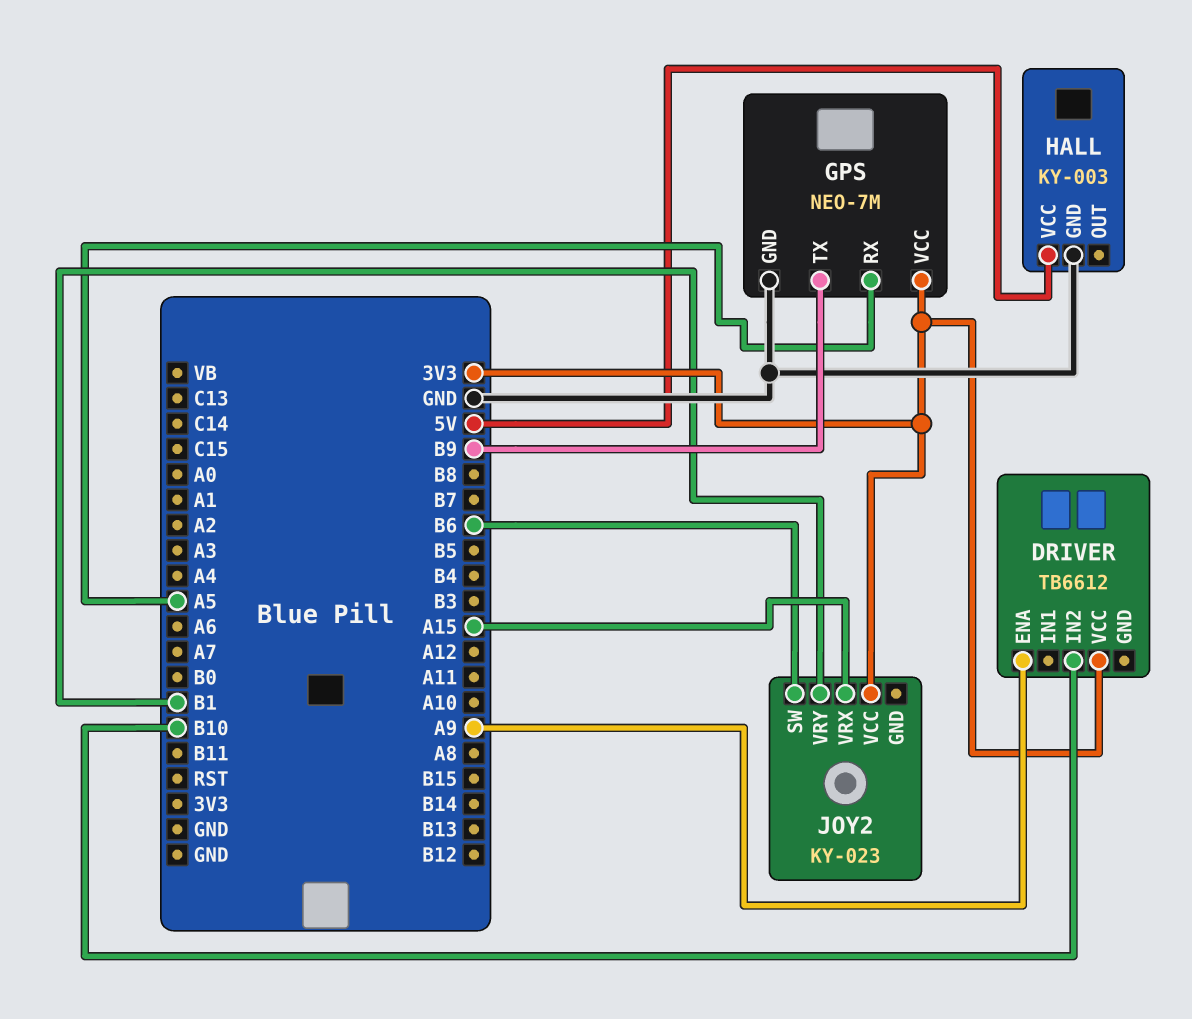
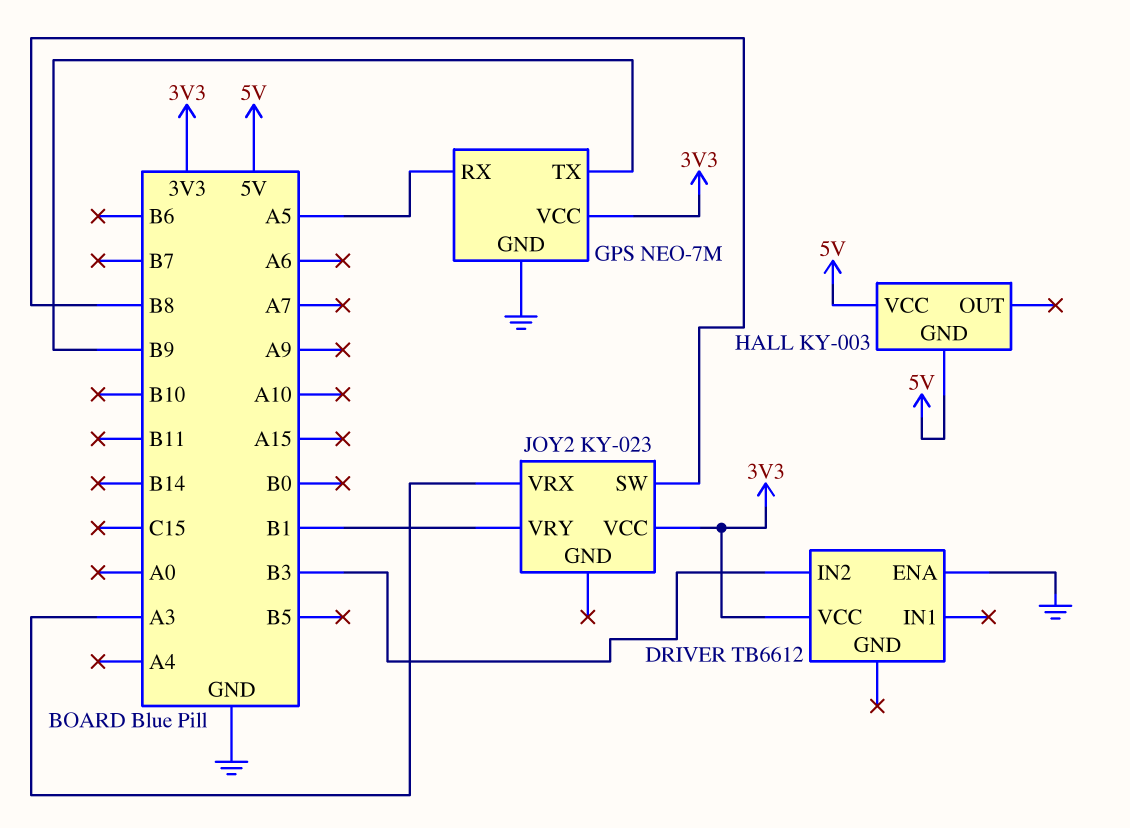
DRIVER pin ENA: A9 -> GND
DRIVER pin IN2: B10 -> B3
HALL pin GND: GND -> 5V
JOY2 pin SW: B6 -> B8
JOY2 pin VRX: A15 -> A3

